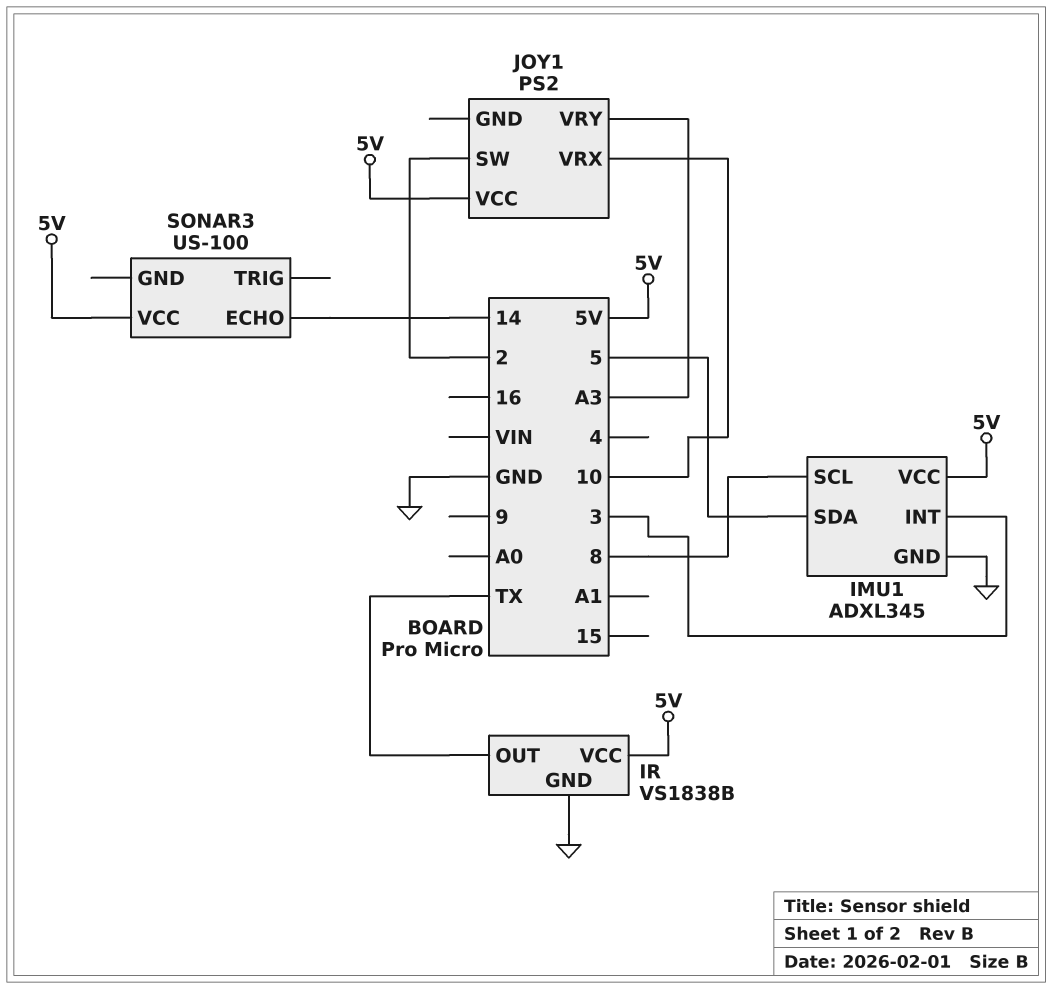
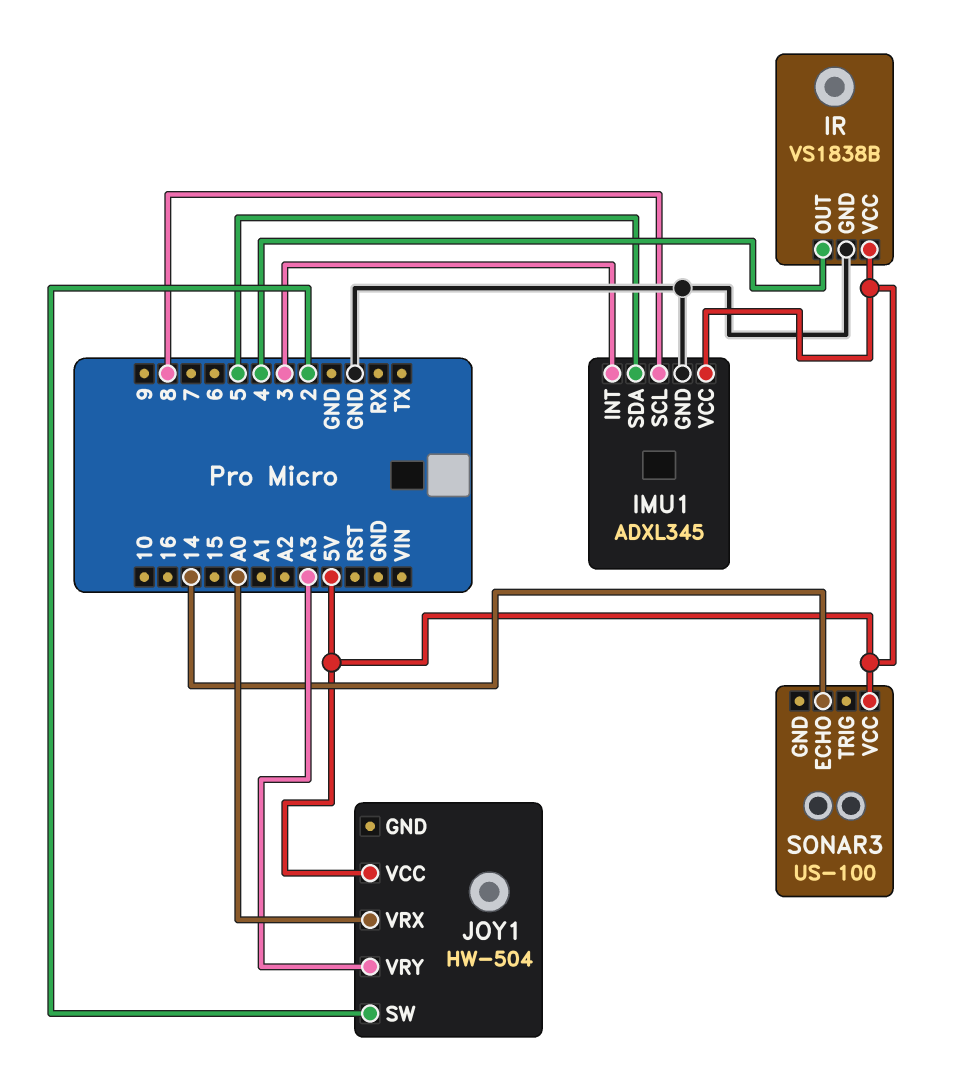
IR pin OUT: TX -> 4
JOY1: PS2 -> HW-504
JOY1 pin VRX: 10 -> A0

